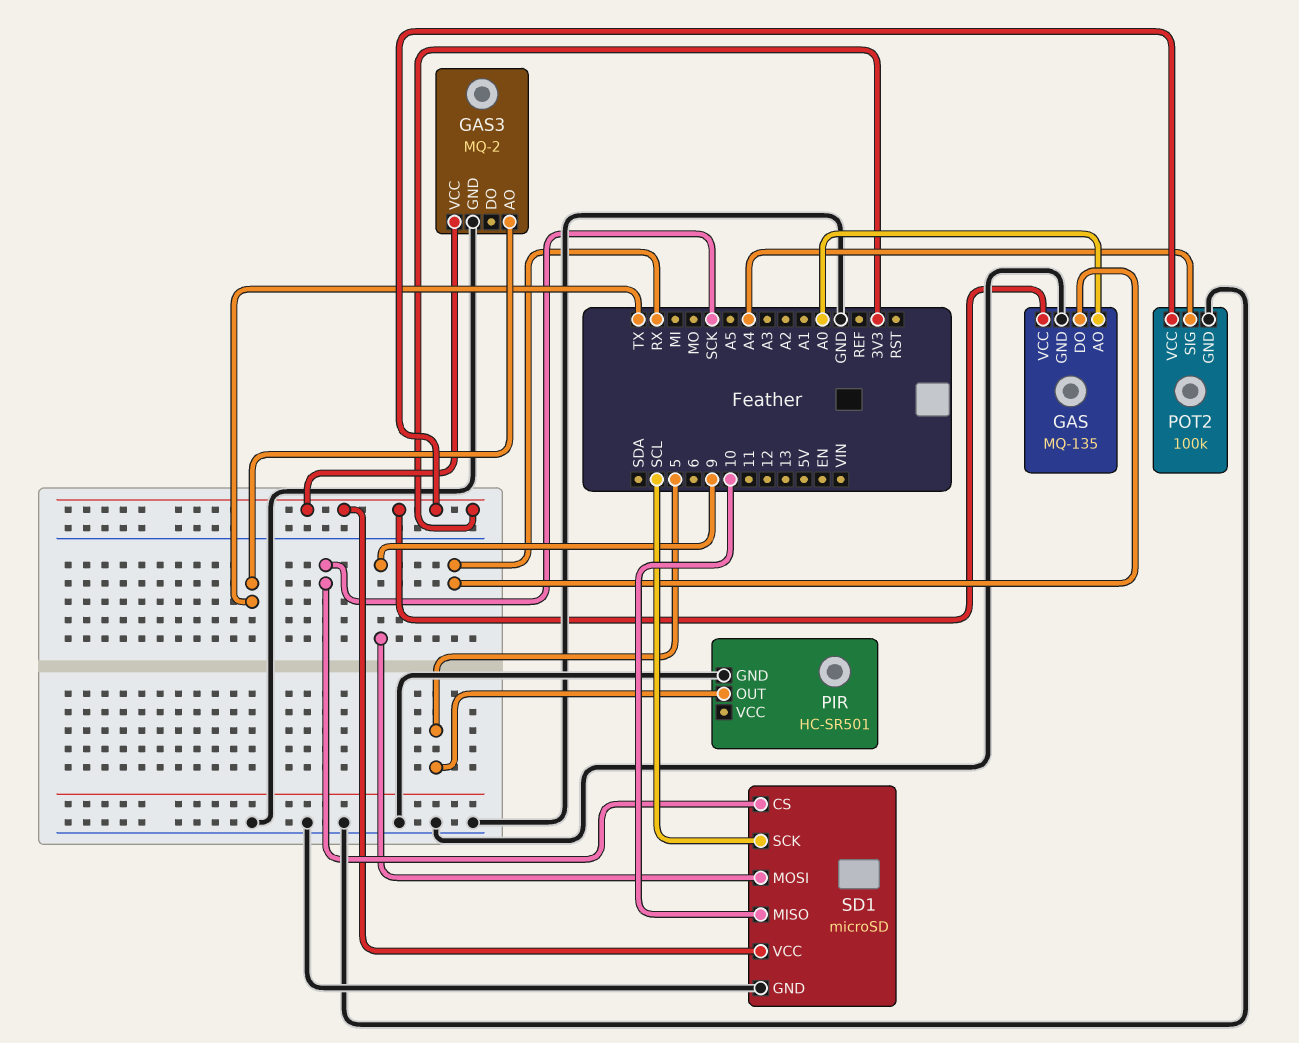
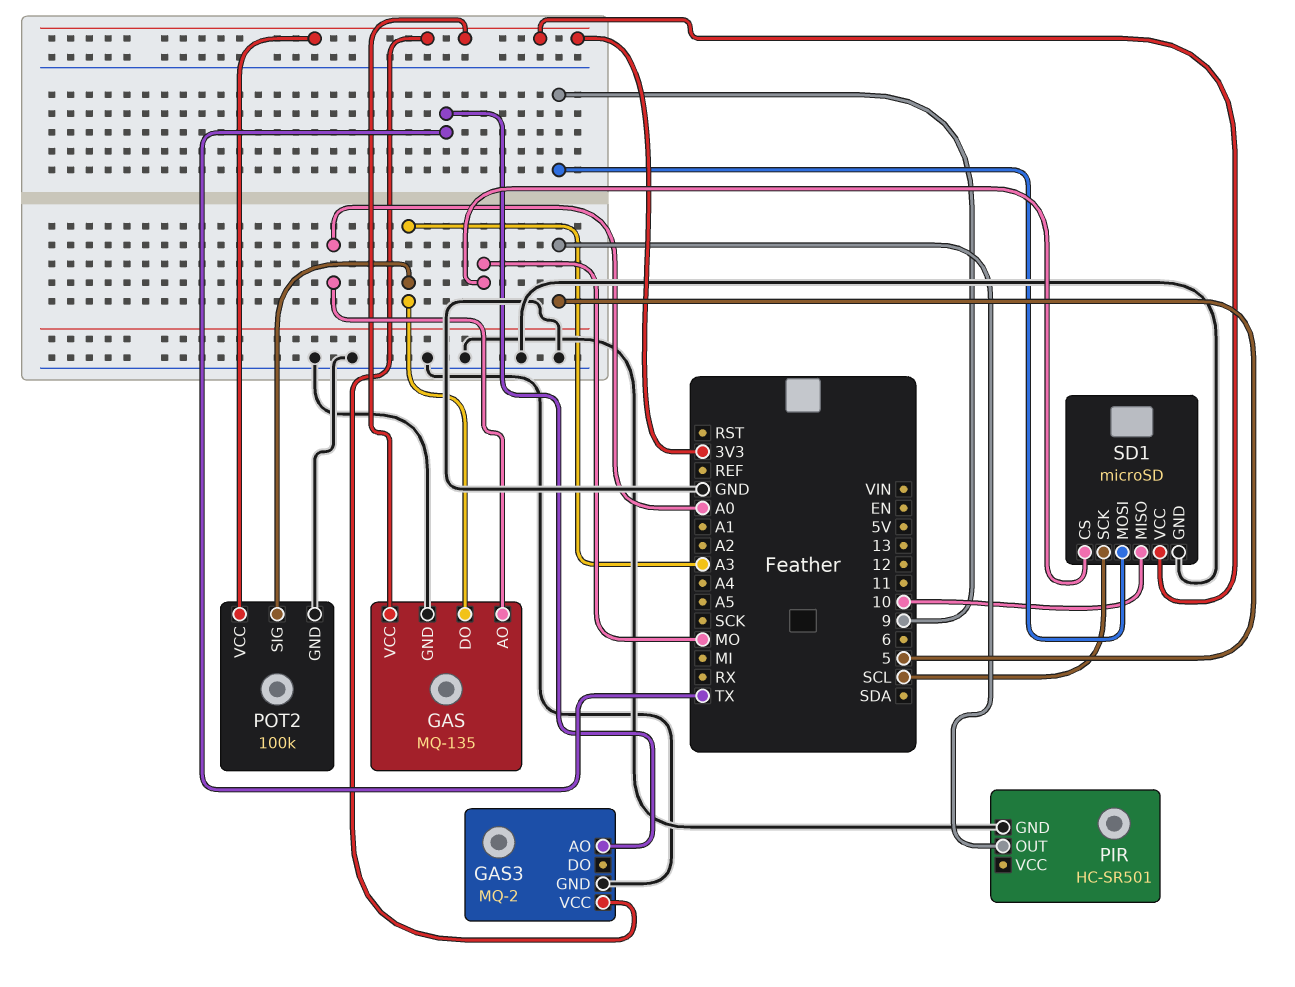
GAS pin DO: RX -> A3
POT2 pin SIG: A4 -> A3
SD1 pin CS: SCK -> MO

